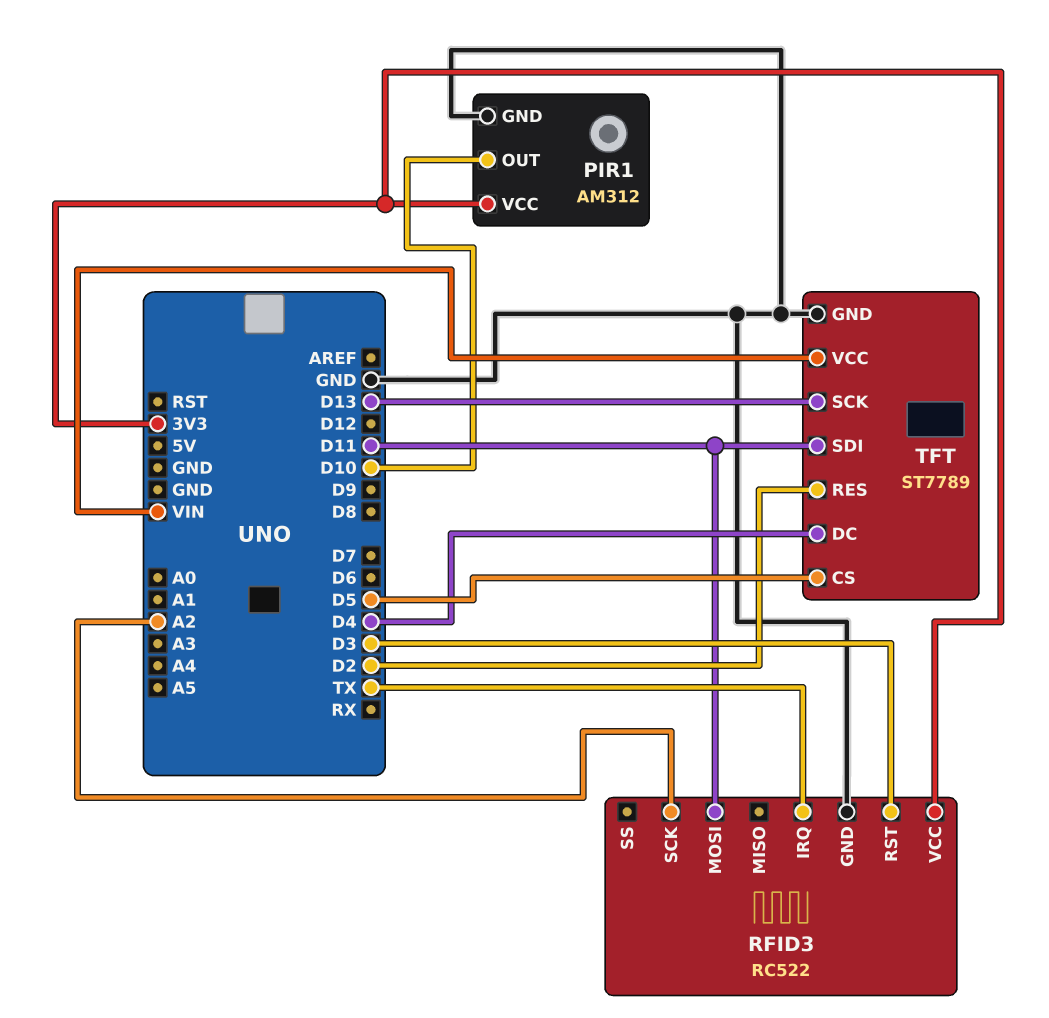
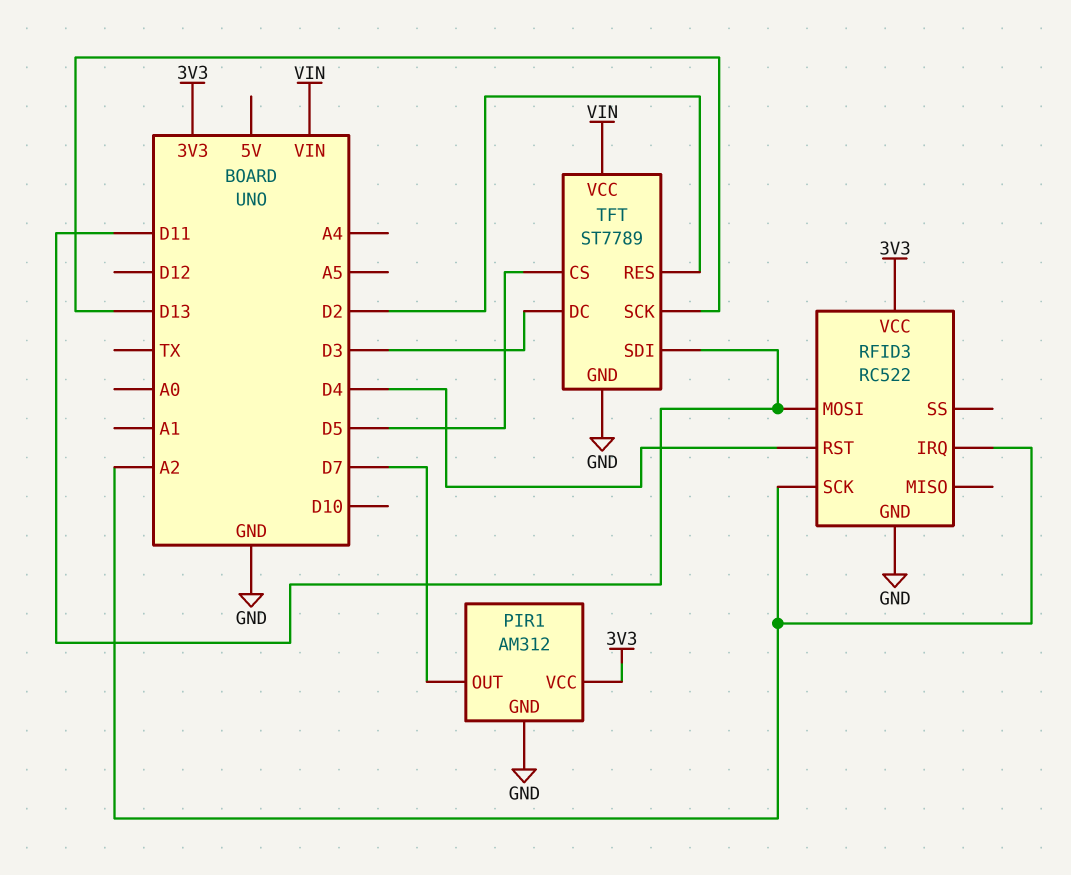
PIR1 pin OUT: D10 -> D7
RFID3 pin IRQ: TX -> A2
RFID3 pin RST: D3 -> D4
TFT pin DC: D4 -> D3

